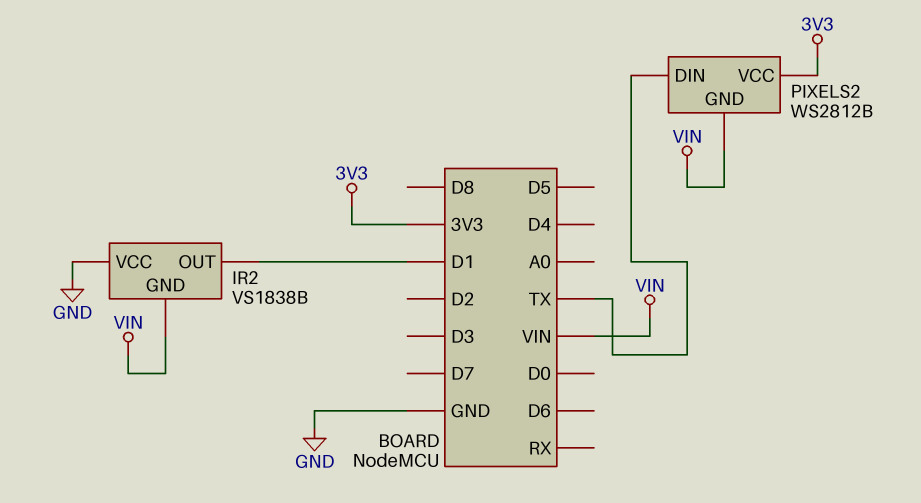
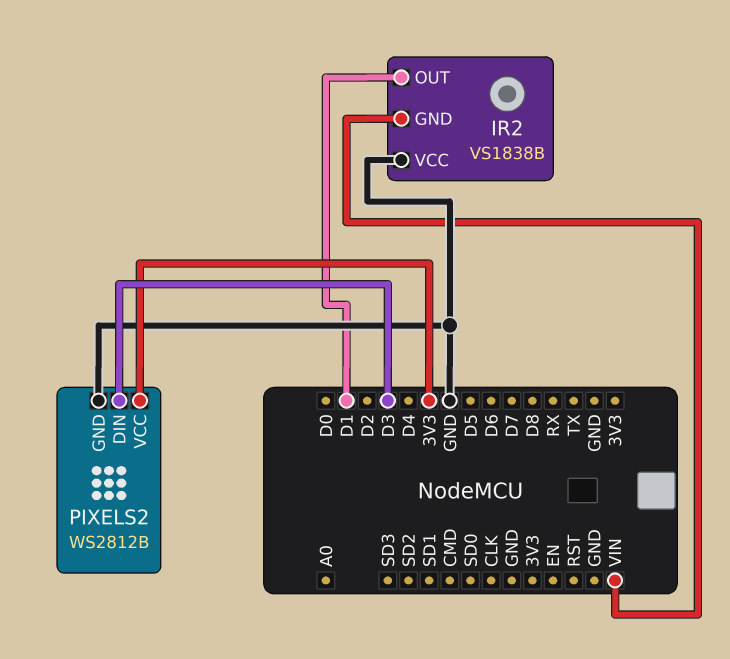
PIXELS2 pin DIN: TX -> D3
PIXELS2 pin GND: VIN -> GND

